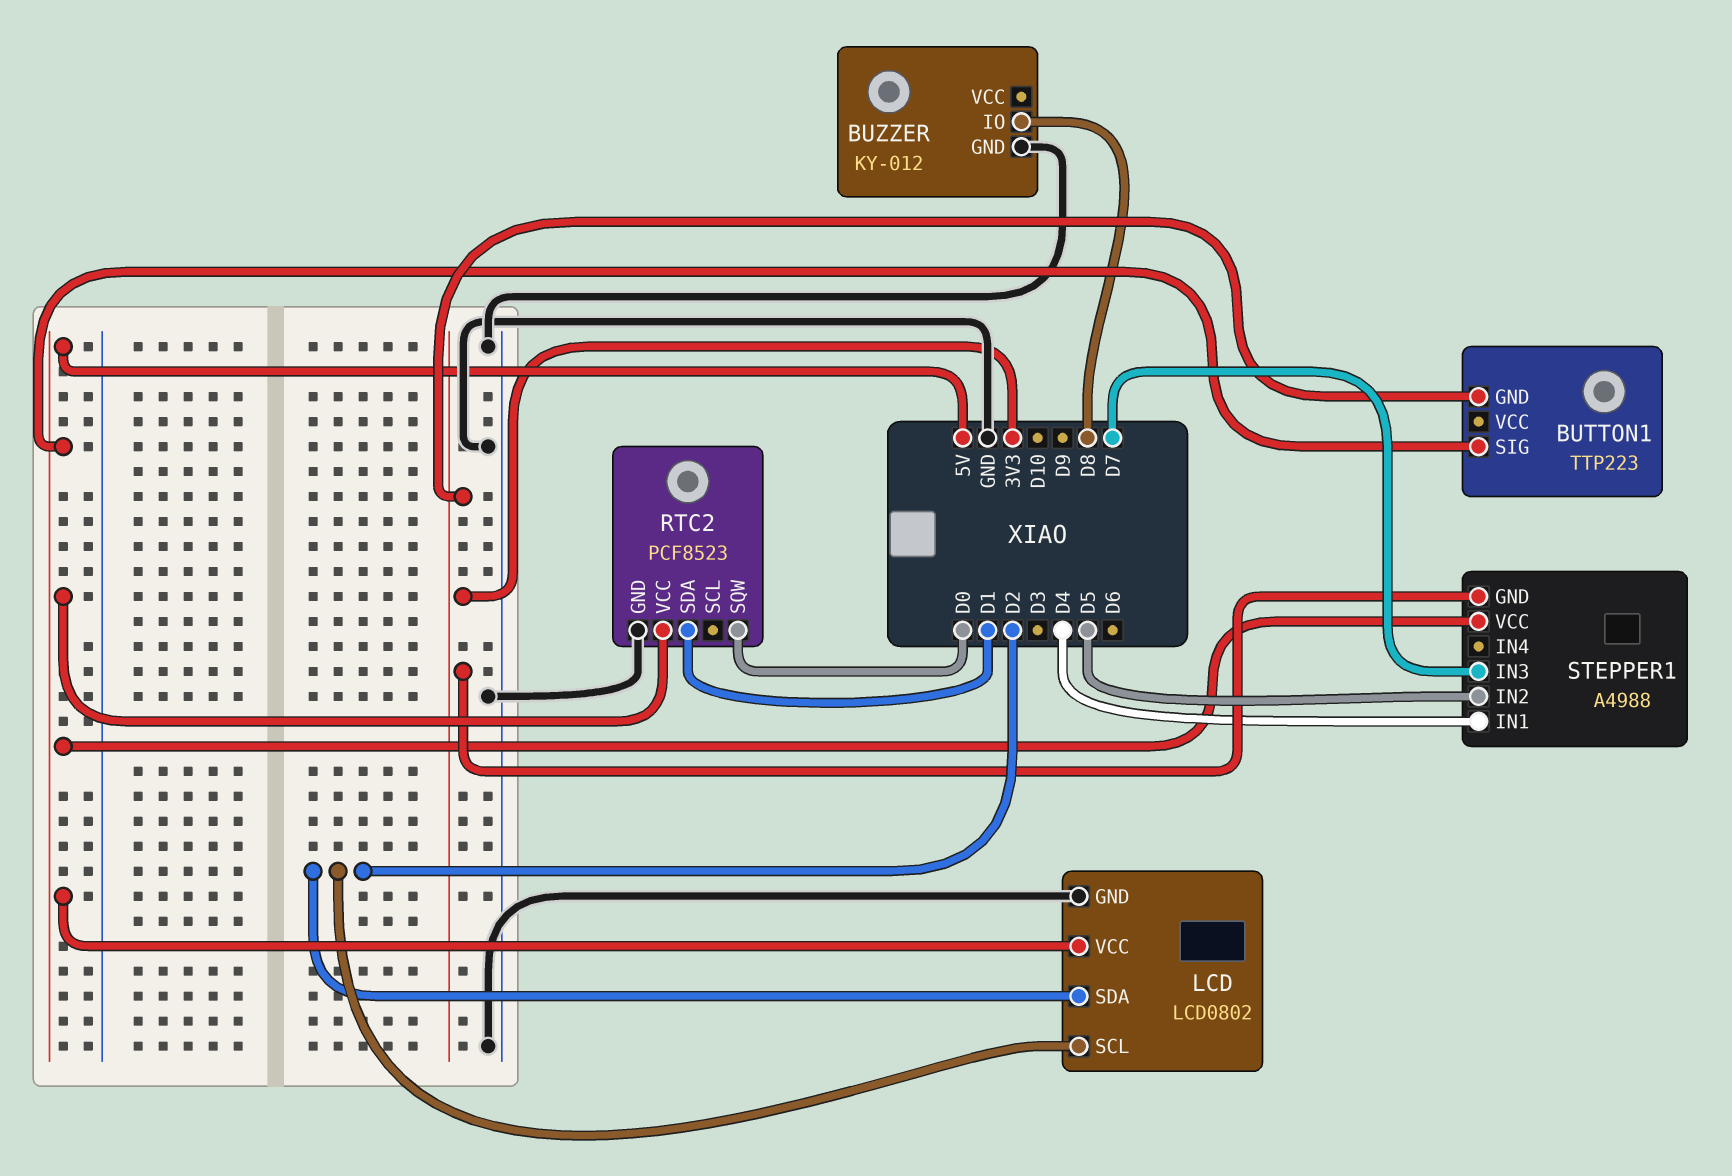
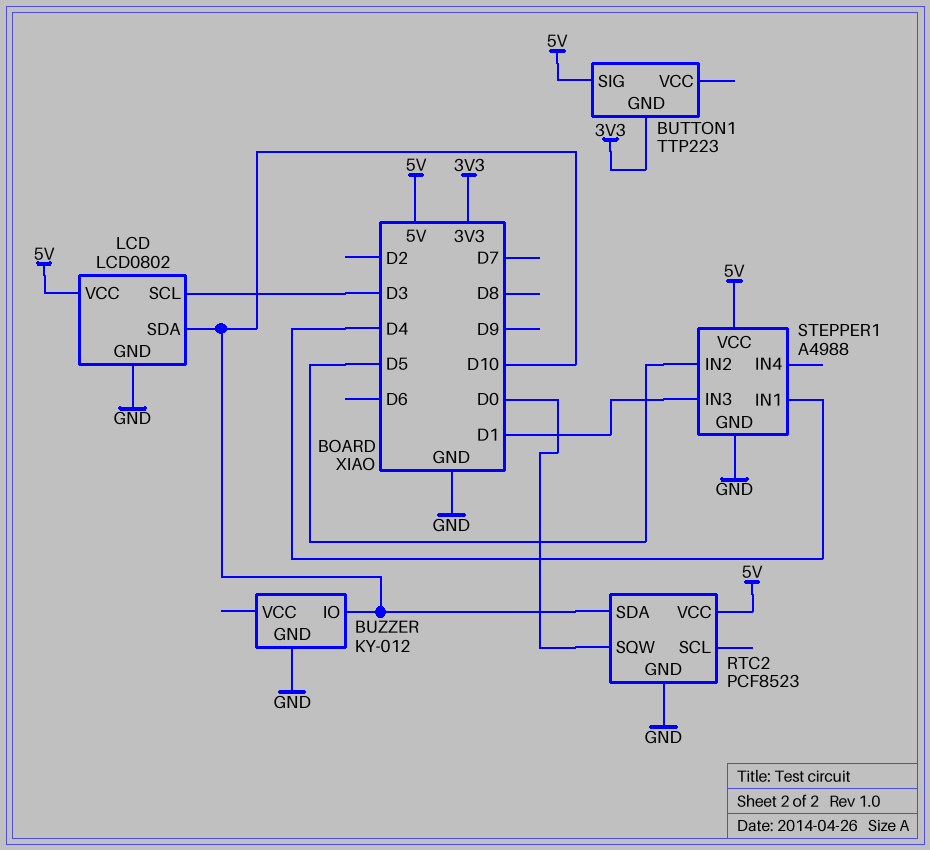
BUZZER pin IO: D8 -> D10
LCD pin SCL: D2 -> D3
LCD pin SDA: D2 -> D10
RTC2 pin SDA: D1 -> D10
STEPPER1 pin GND: 3V3 -> GND
STEPPER1 pin IN3: D7 -> D1

